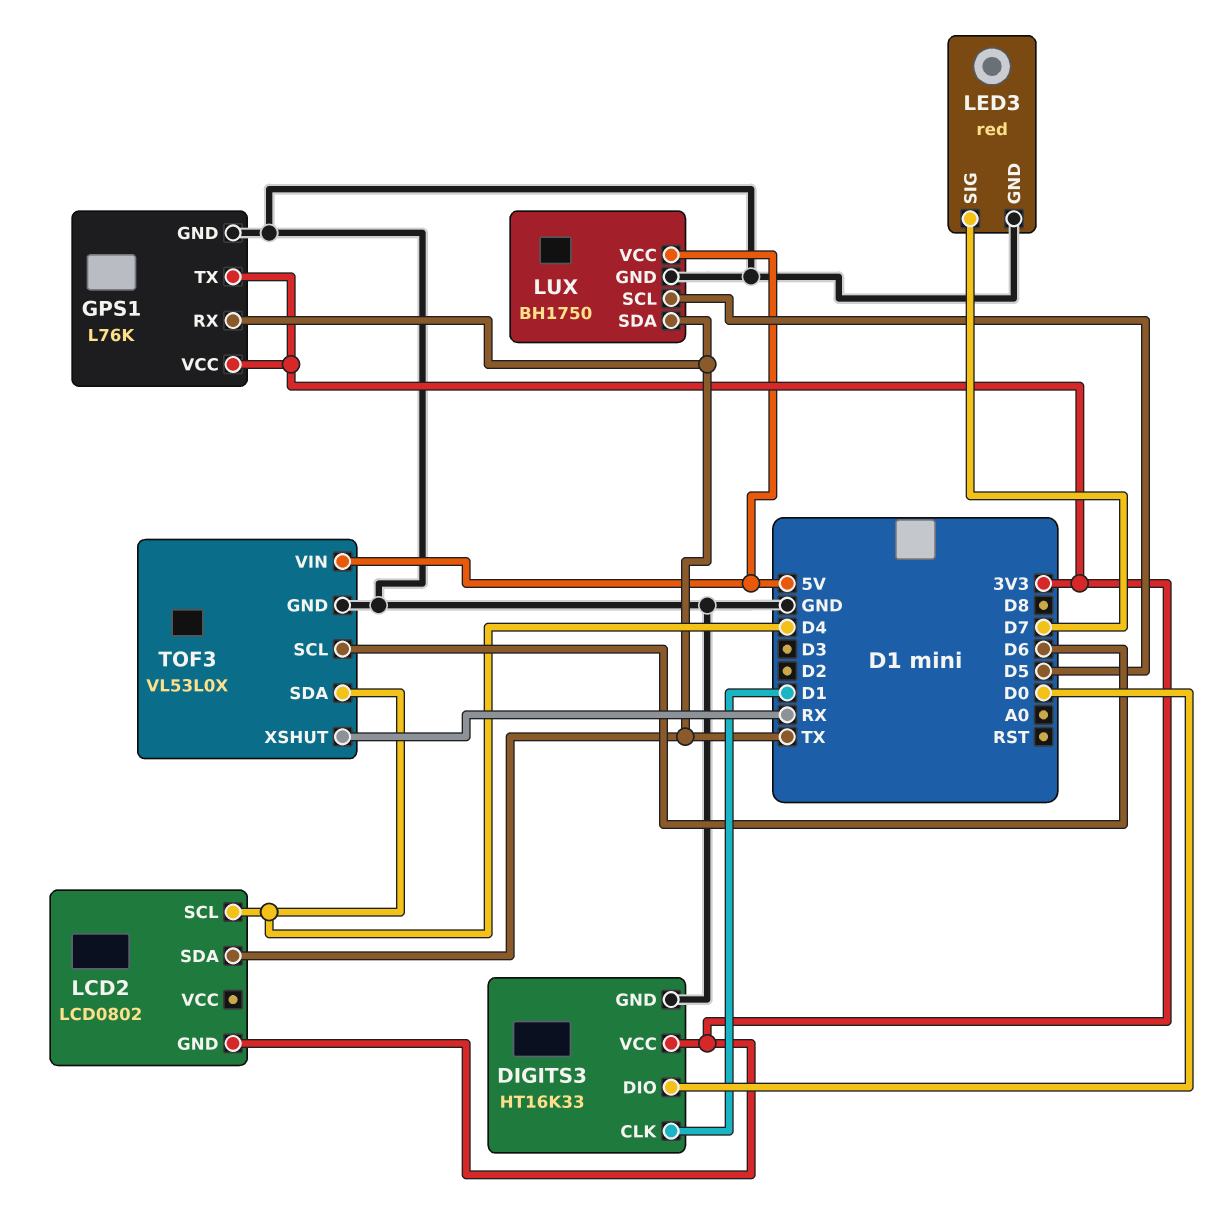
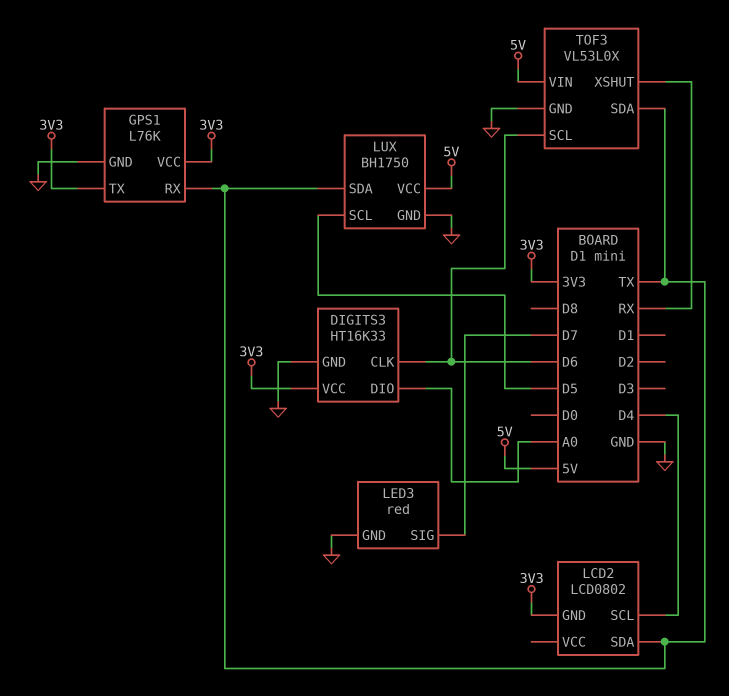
DIGITS3 pin CLK: D1 -> D6
DIGITS3 pin DIO: D0 -> A0
TOF3 pin SDA: D4 -> TX

